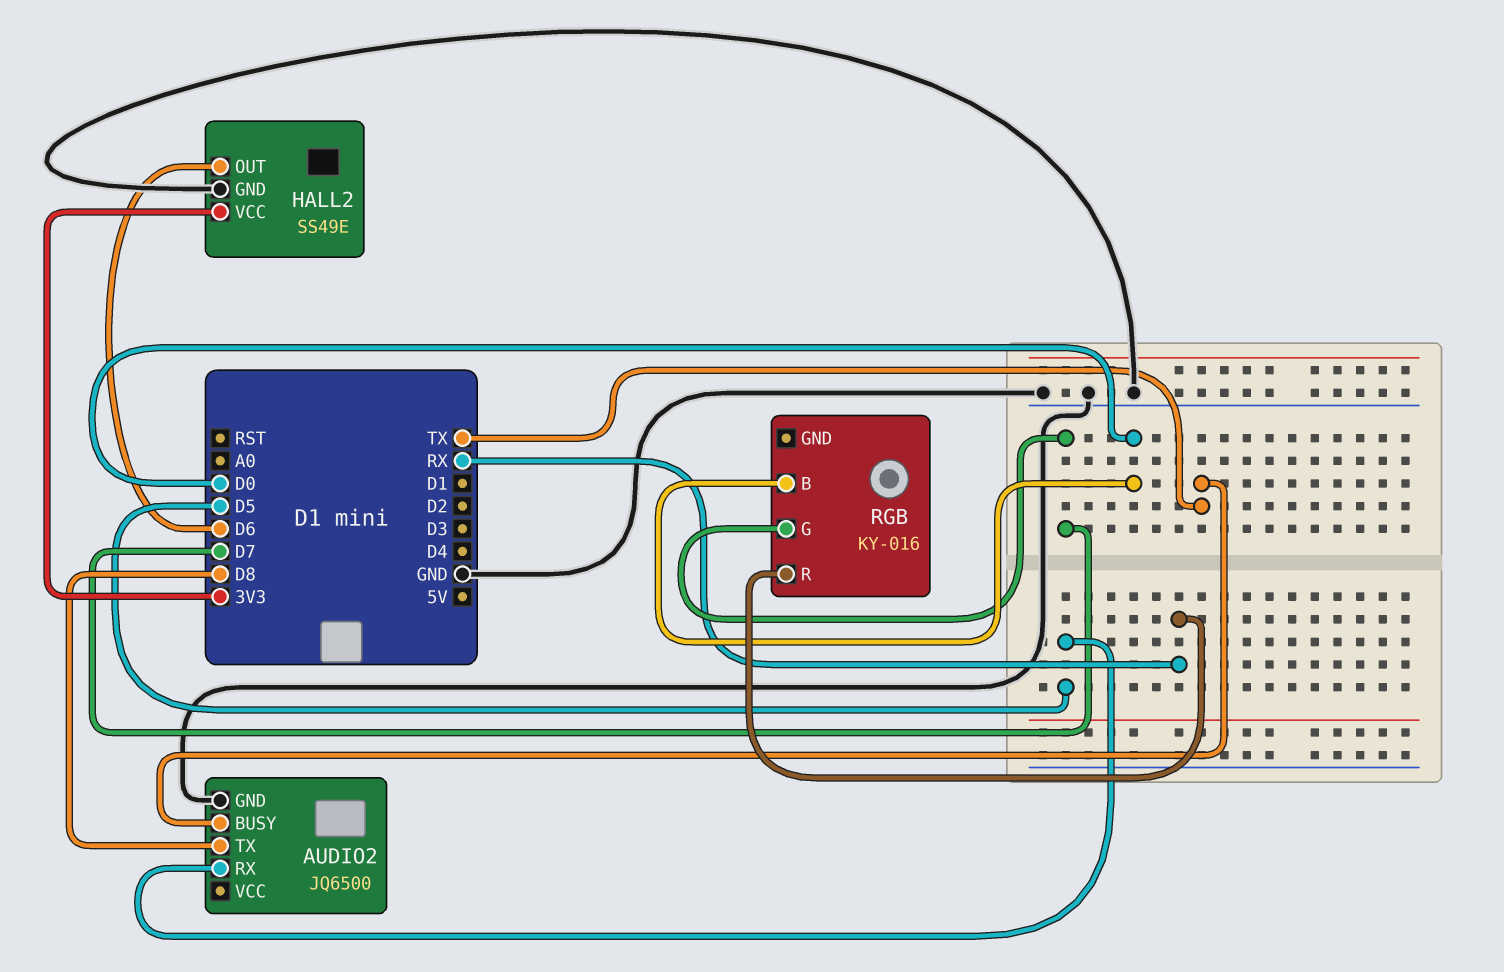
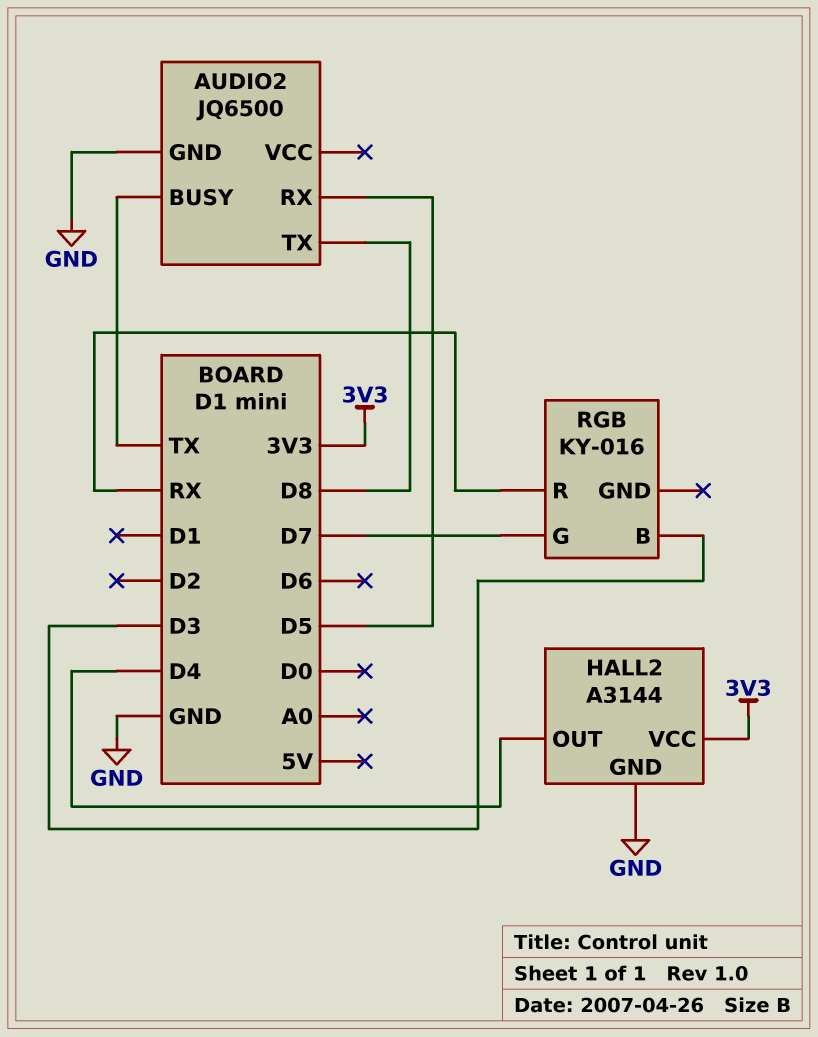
HALL2: SS49E -> A3144
HALL2 pin OUT: D6 -> D4
RGB pin B: D0 -> D3

